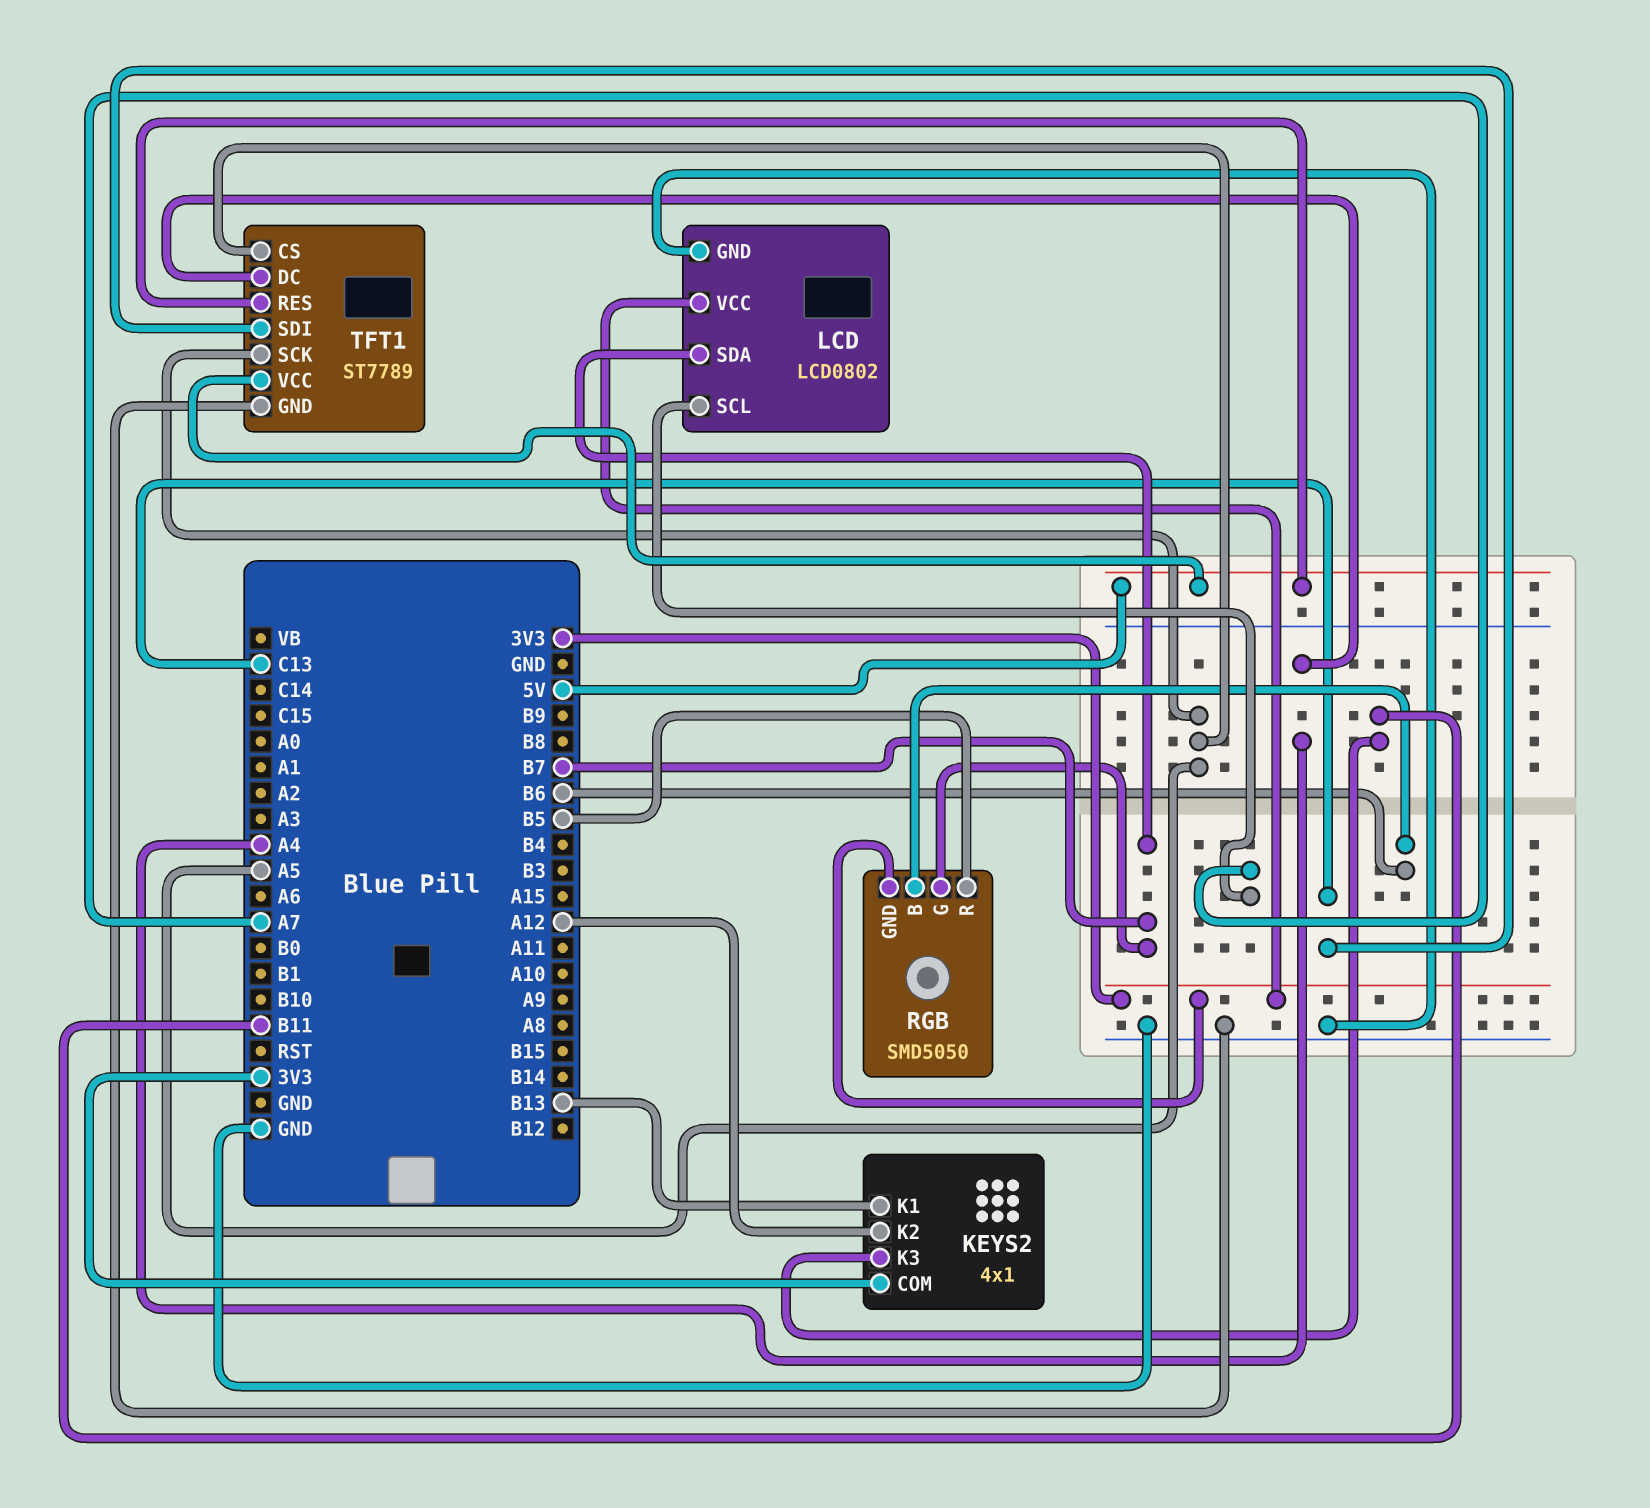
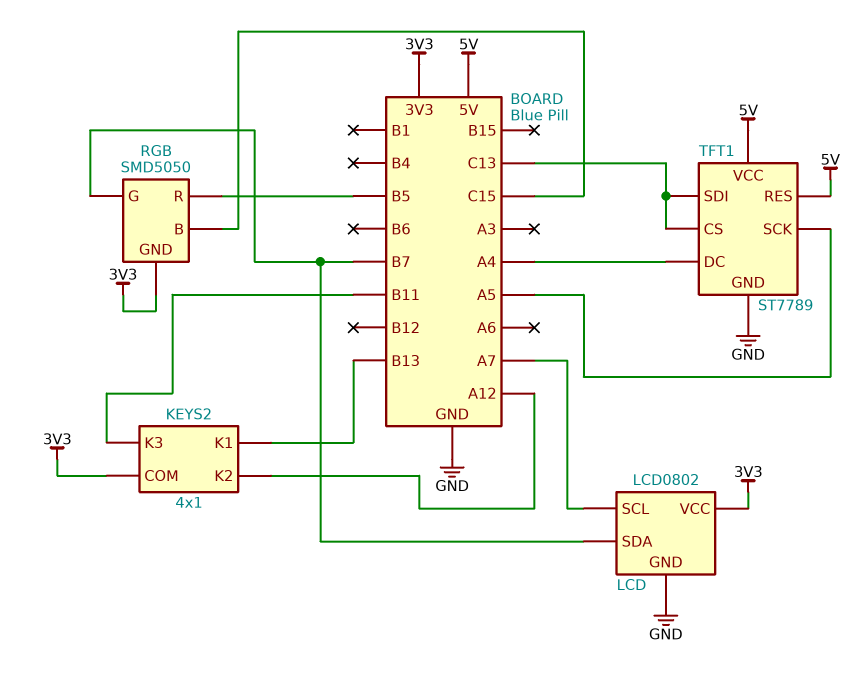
RGB pin B: B6 -> C15
TFT1 pin CS: A5 -> C13

